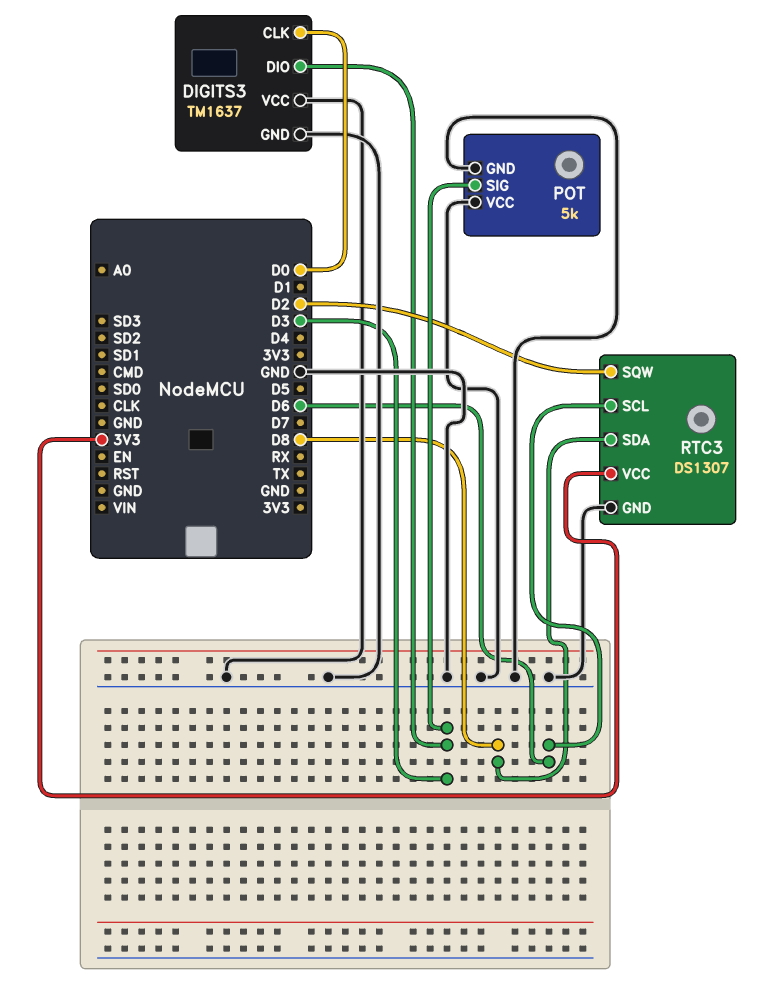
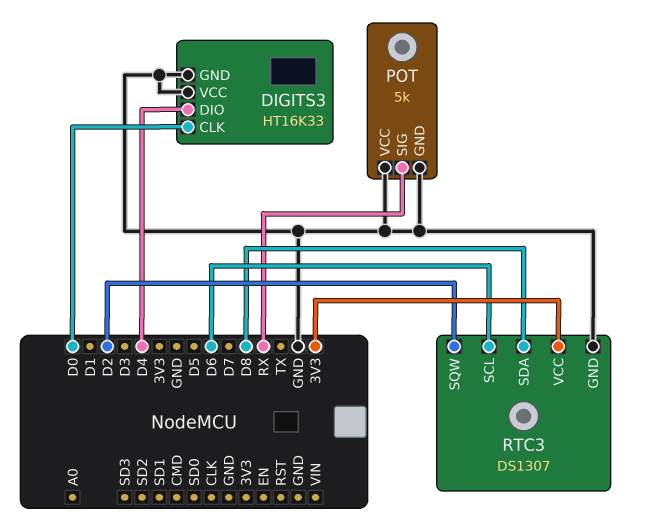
DIGITS3: TM1637 -> HT16K33
DIGITS3 pin DIO: D3 -> D4
POT pin SIG: D3 -> RX

